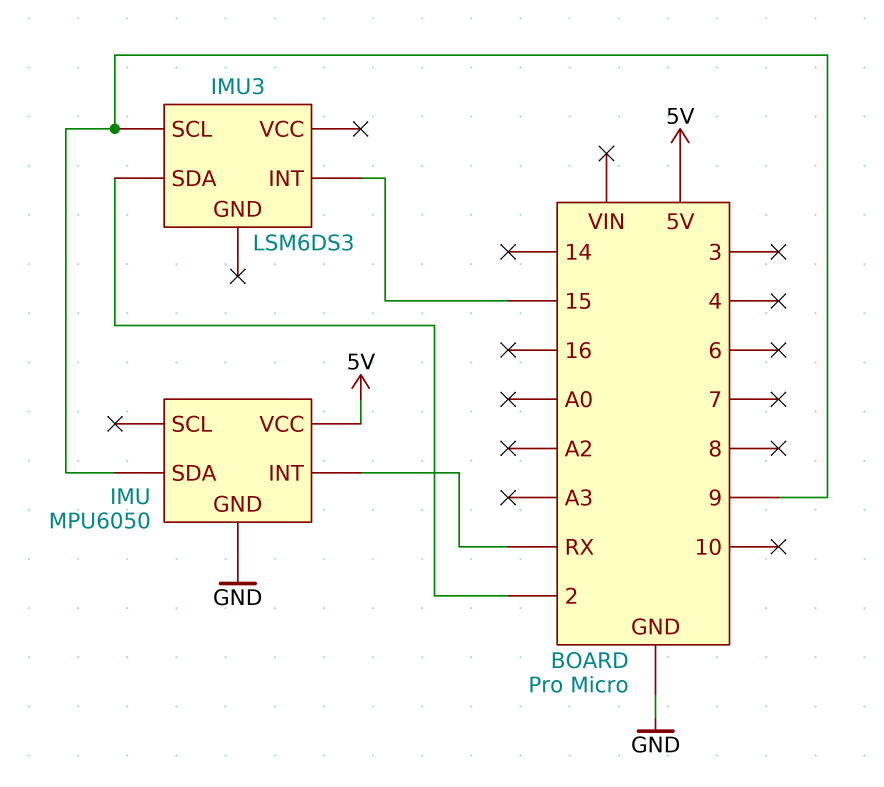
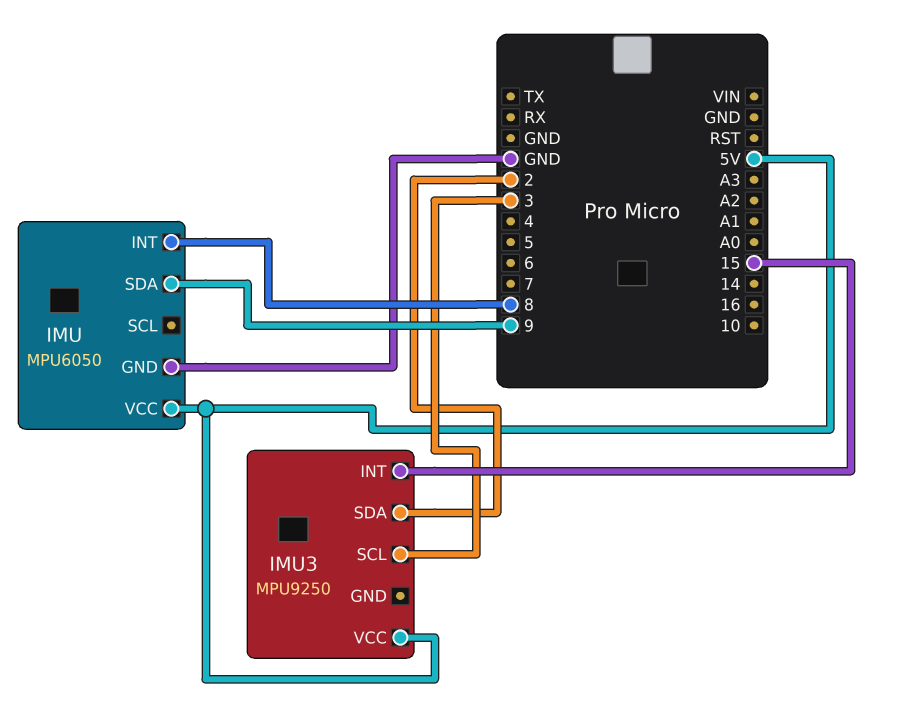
IMU pin INT: RX -> 8
IMU3: LSM6DS3 -> MPU9250
IMU3 pin SCL: 9 -> 3
IMU3 pin VCC: none -> 5V

